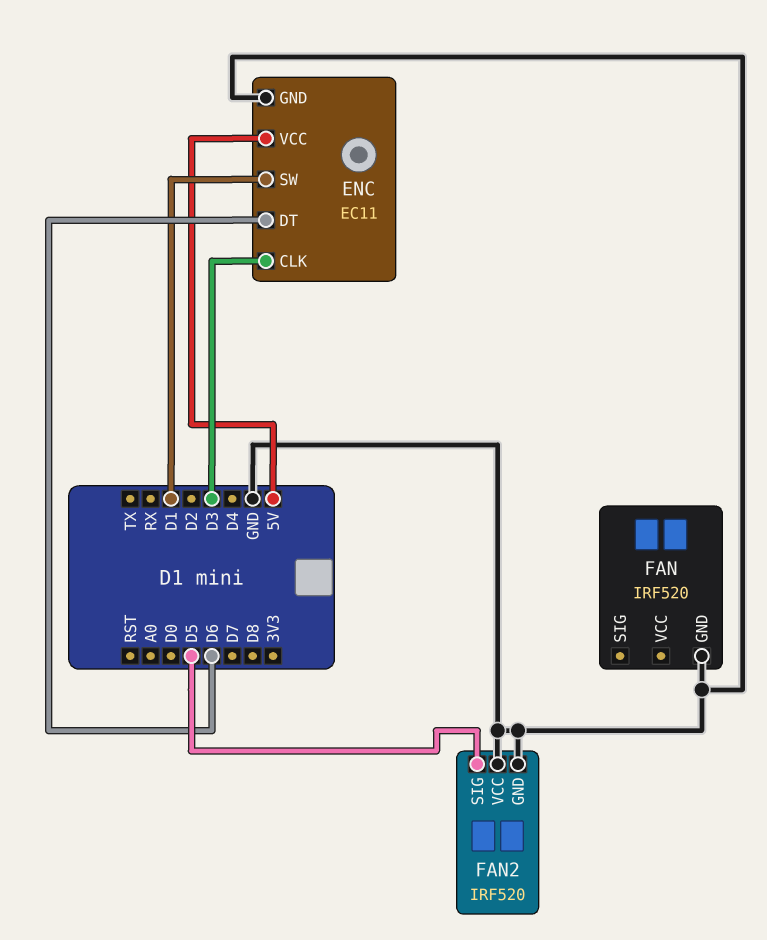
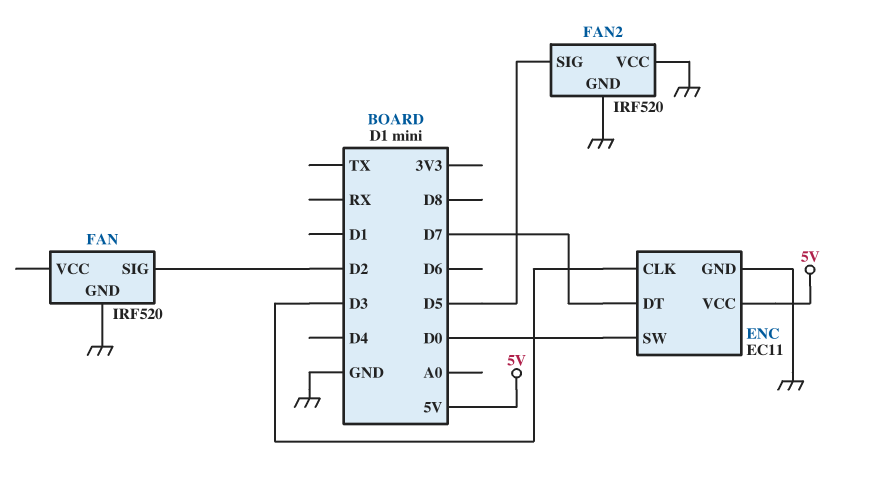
ENC pin DT: D6 -> D7
ENC pin SW: D1 -> D0
FAN pin SIG: none -> D2

